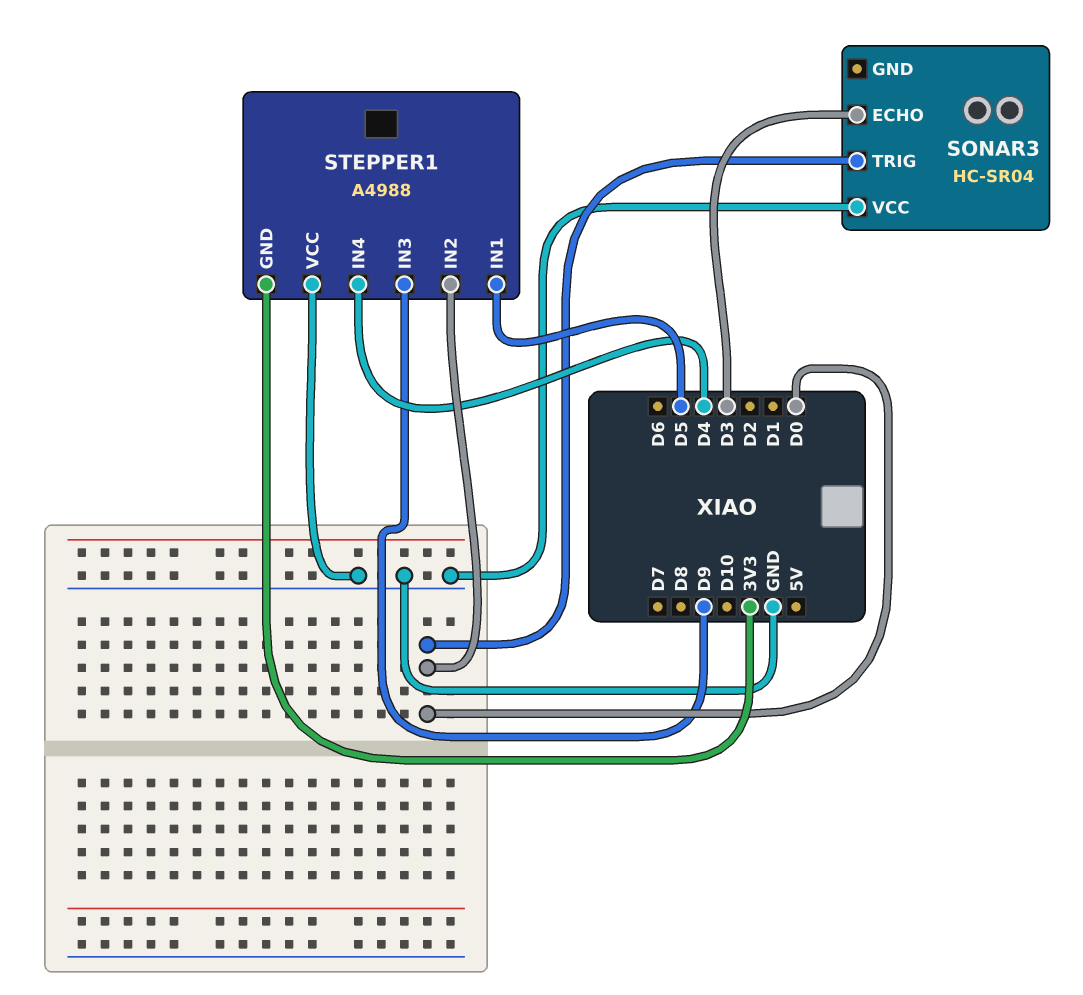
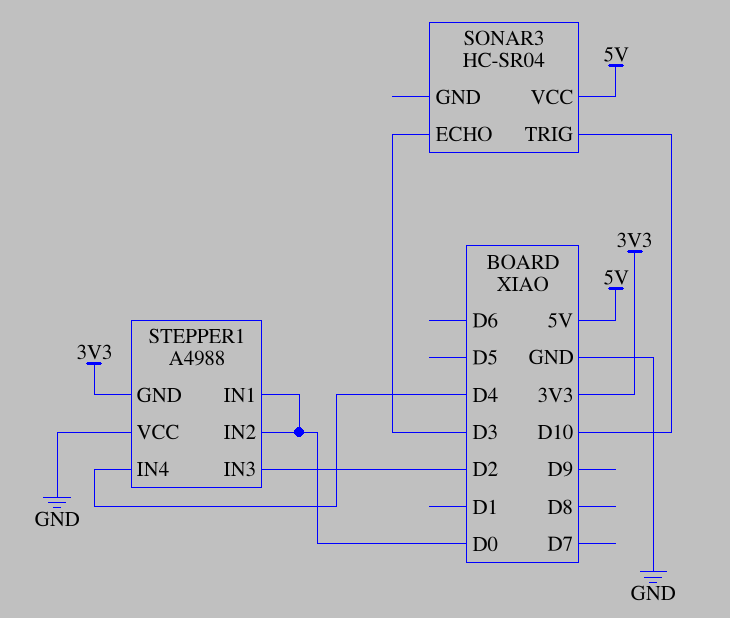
SONAR3 pin TRIG: D0 -> D10
SONAR3 pin VCC: GND -> 5V
STEPPER1 pin IN1: D5 -> D0
STEPPER1 pin IN3: D9 -> D2

